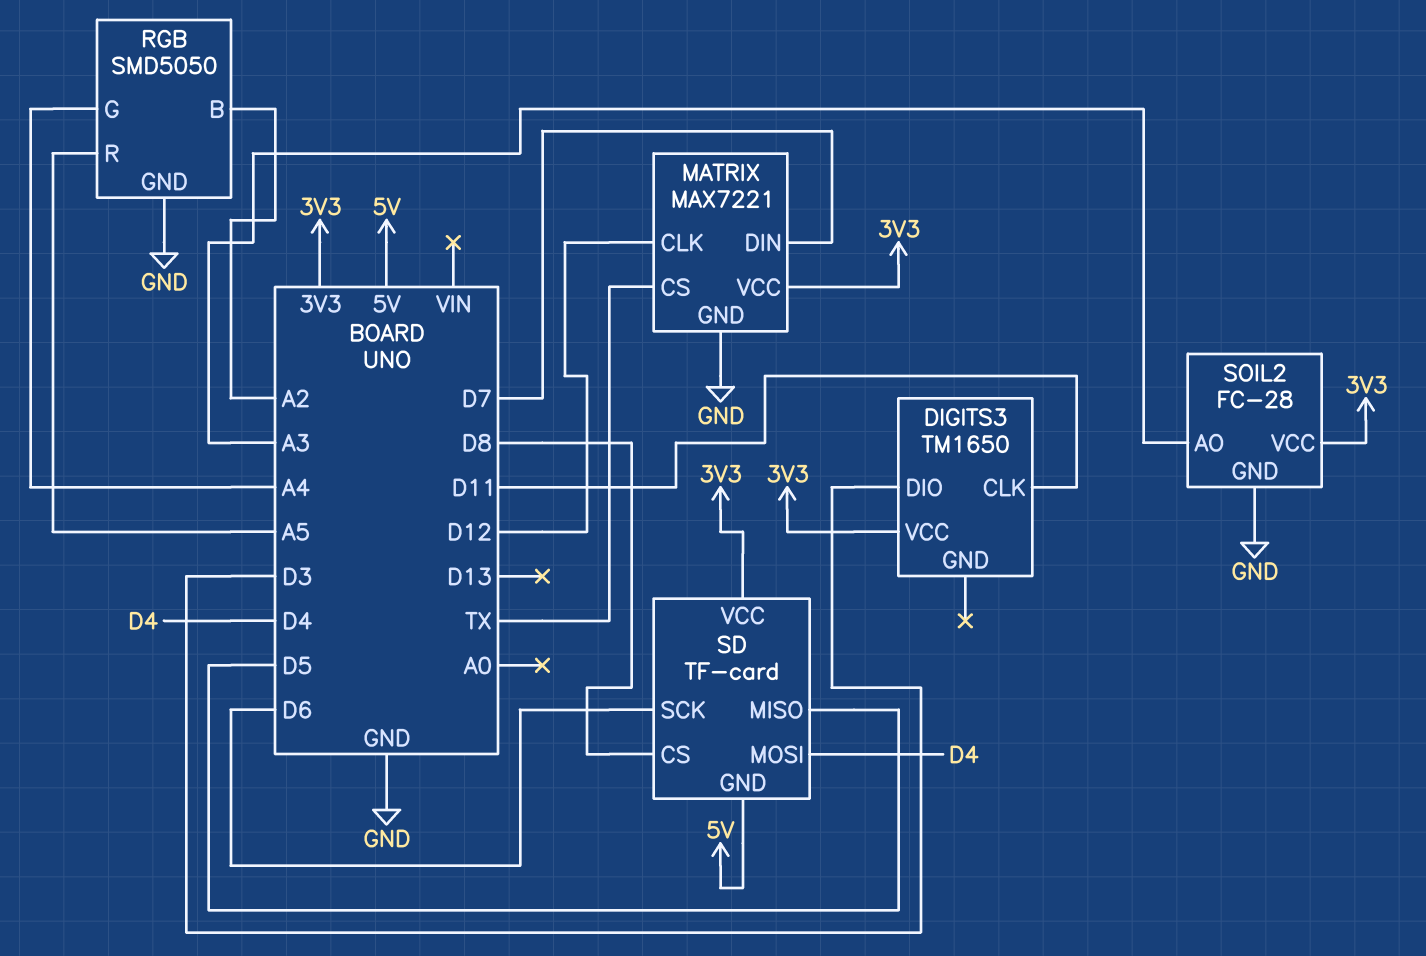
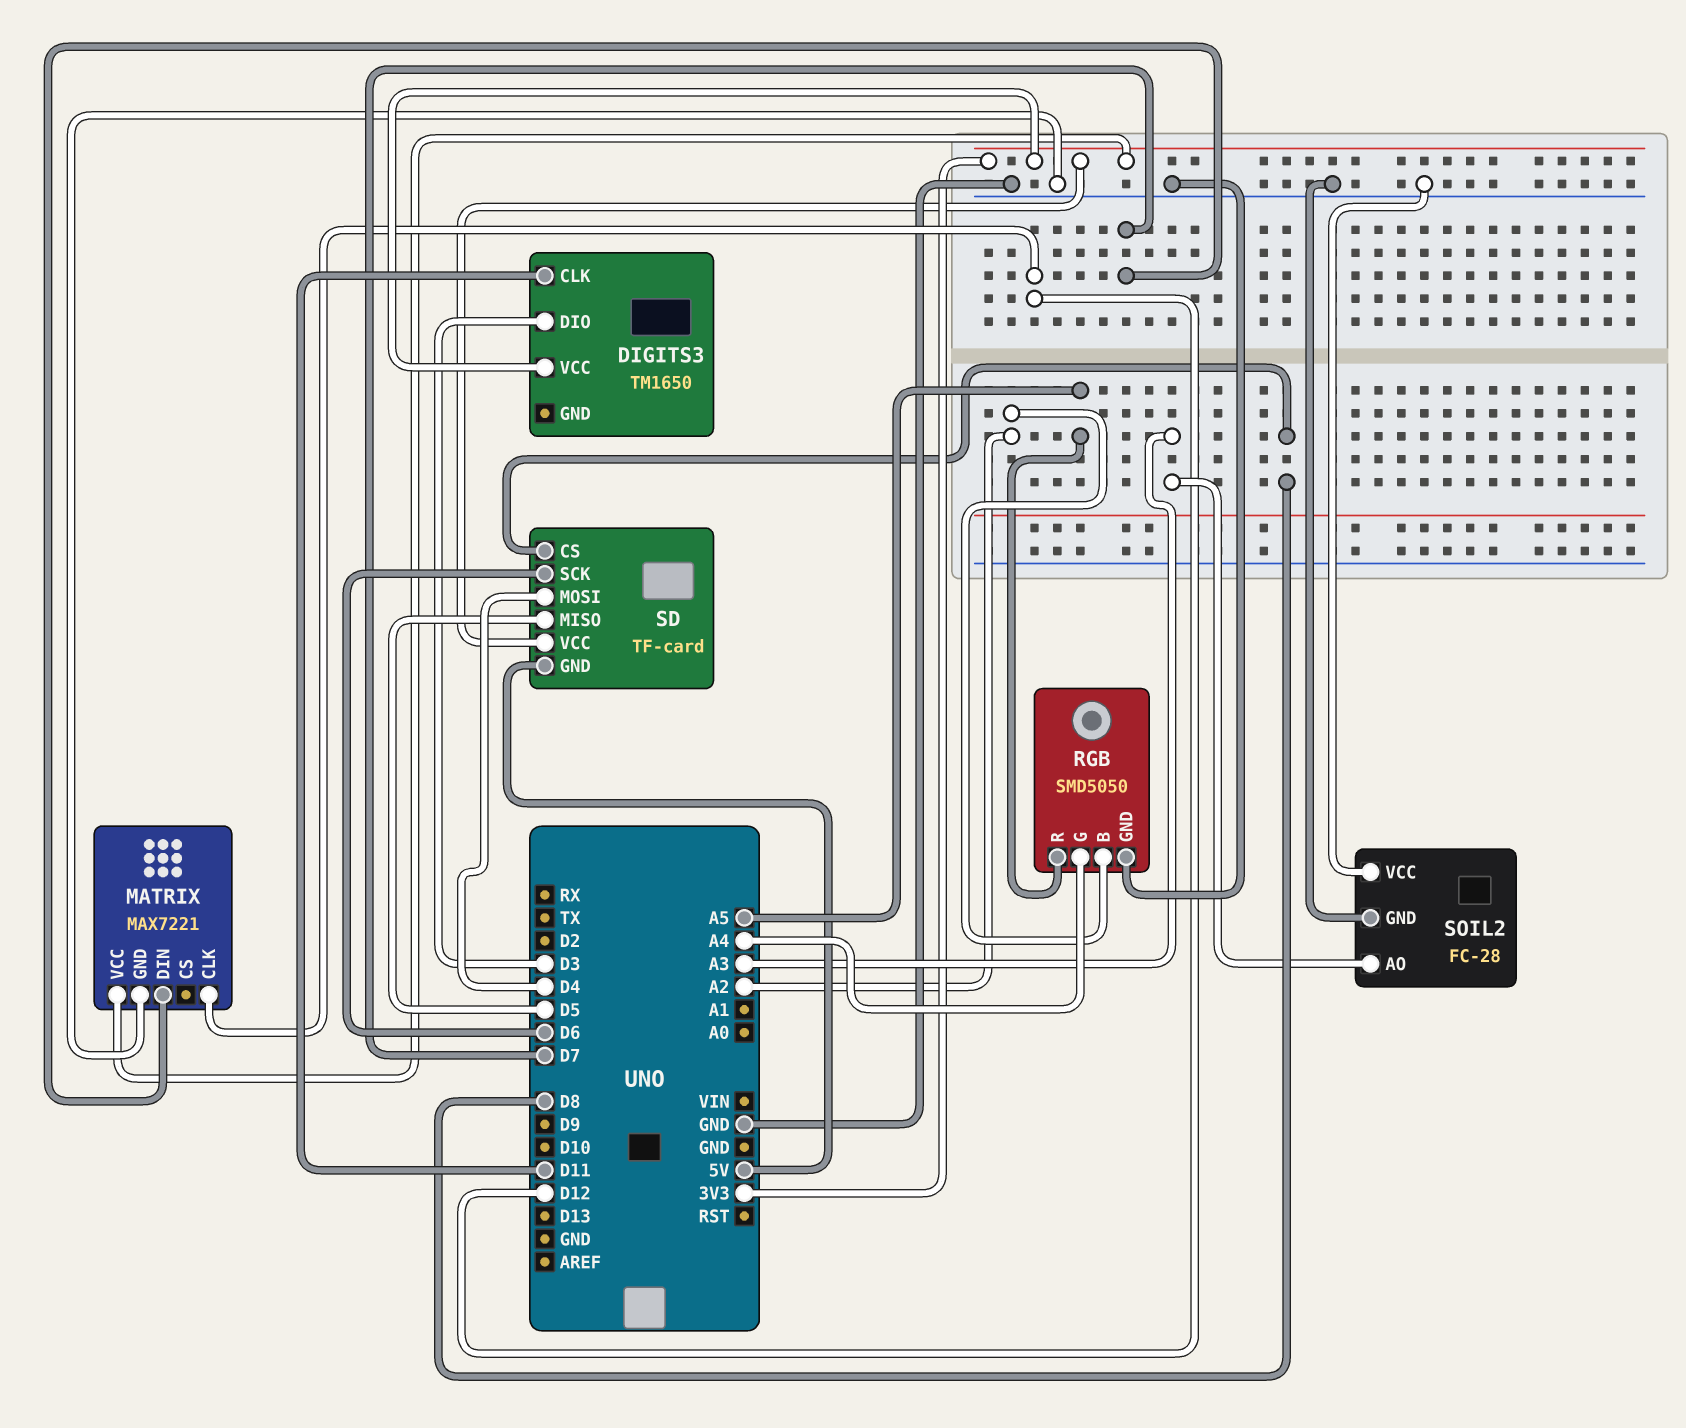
MATRIX pin CS: TX -> none
SOIL2 pin VCC: 3V3 -> GND

